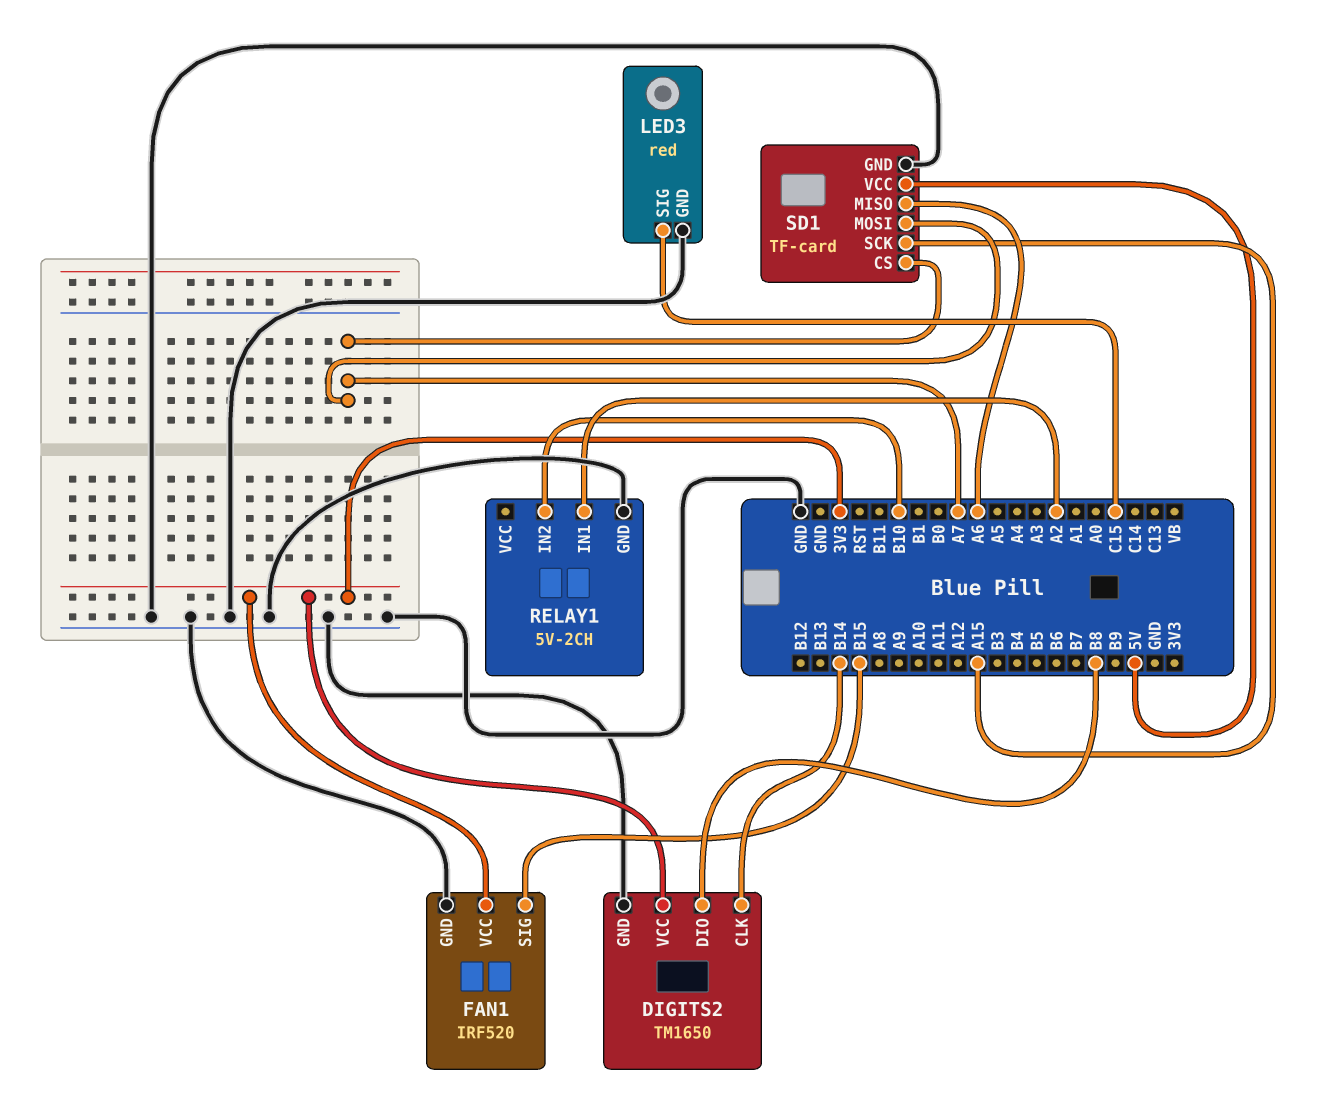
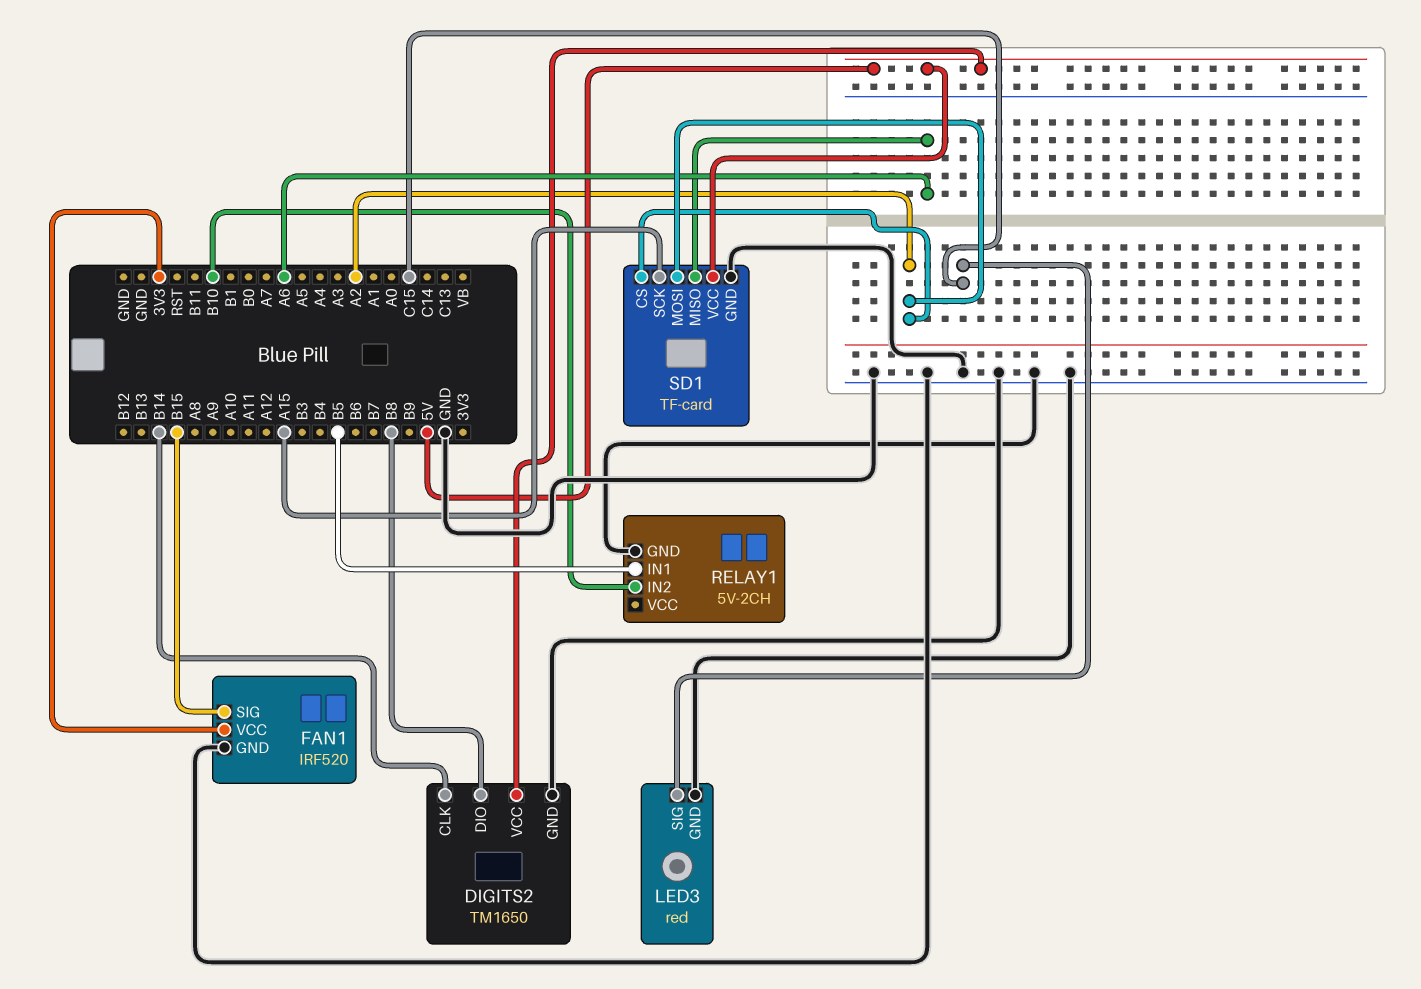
DIGITS2 pin VCC: 3V3 -> 5V
RELAY1 pin IN1: A2 -> B5
SD1 pin CS: A7 -> A2
SD1 pin MOSI: A7 -> A2

